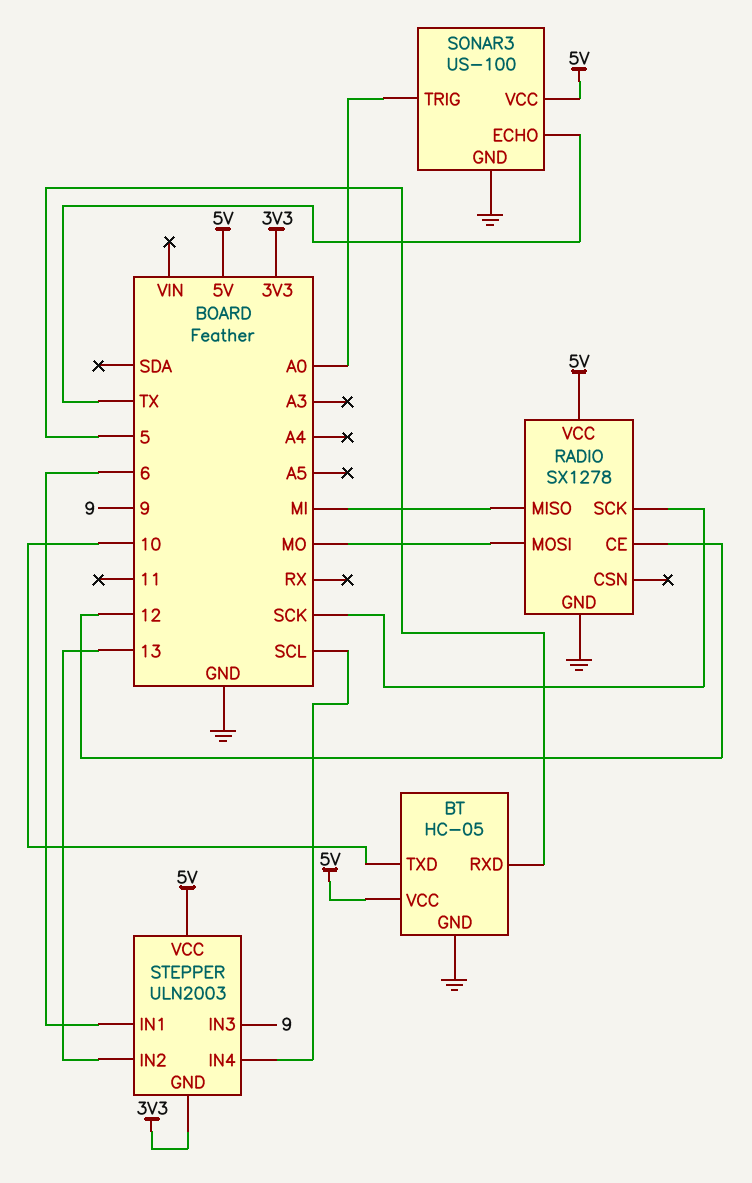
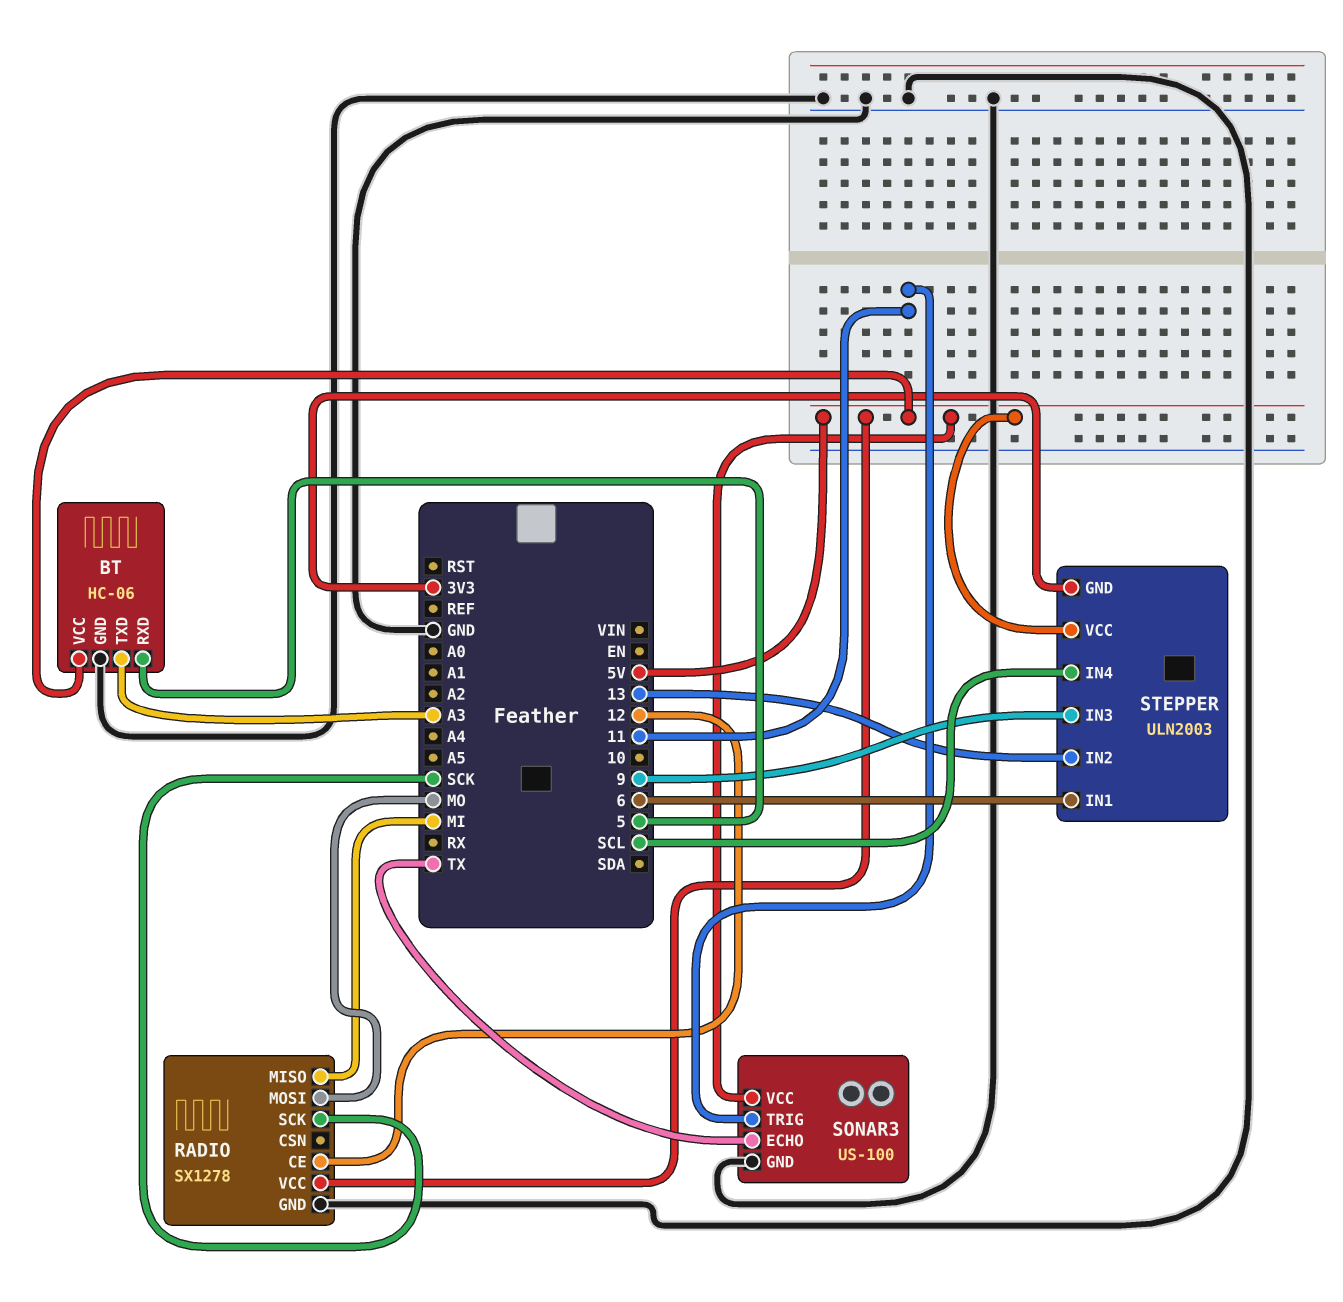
BT: HC-05 -> HC-06
BT pin TXD: 10 -> A3
SONAR3 pin TRIG: A0 -> 11

